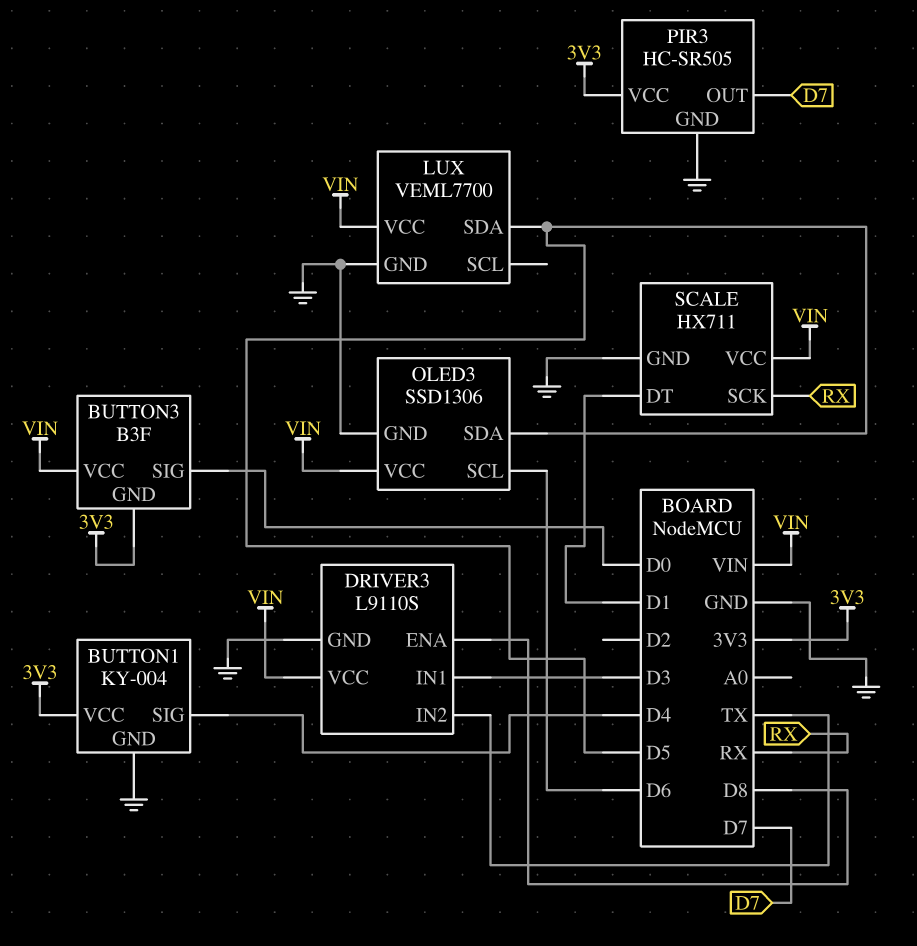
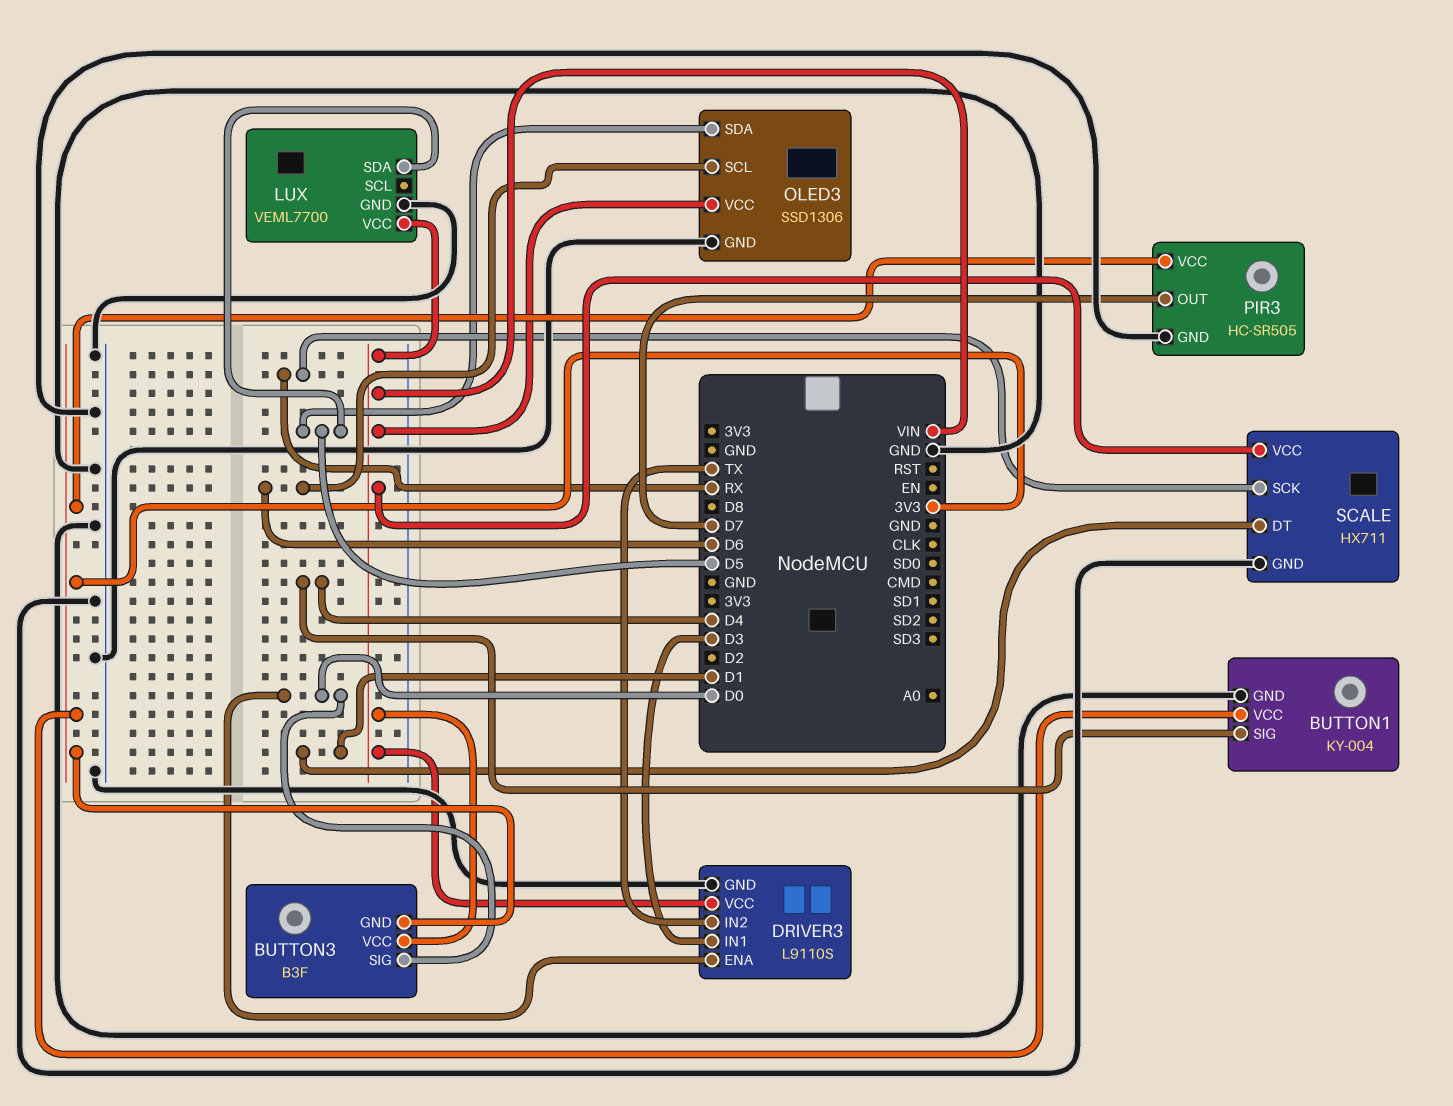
DRIVER3 pin ENA: D8 -> D0

